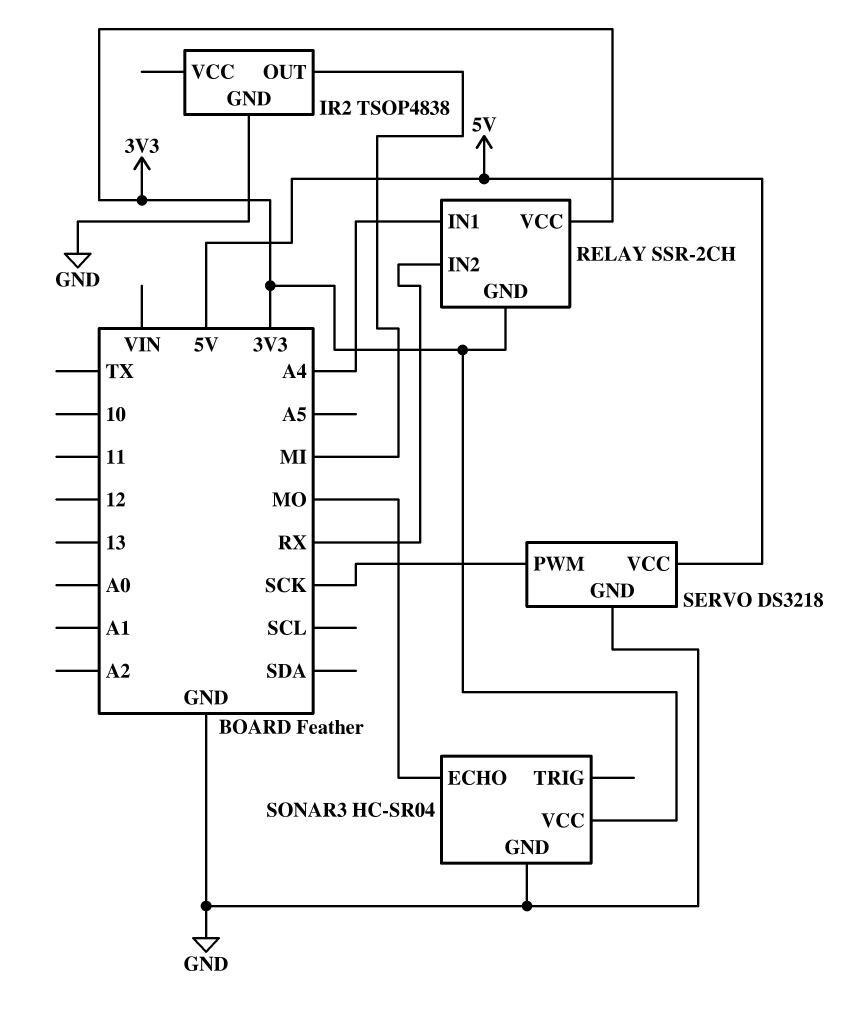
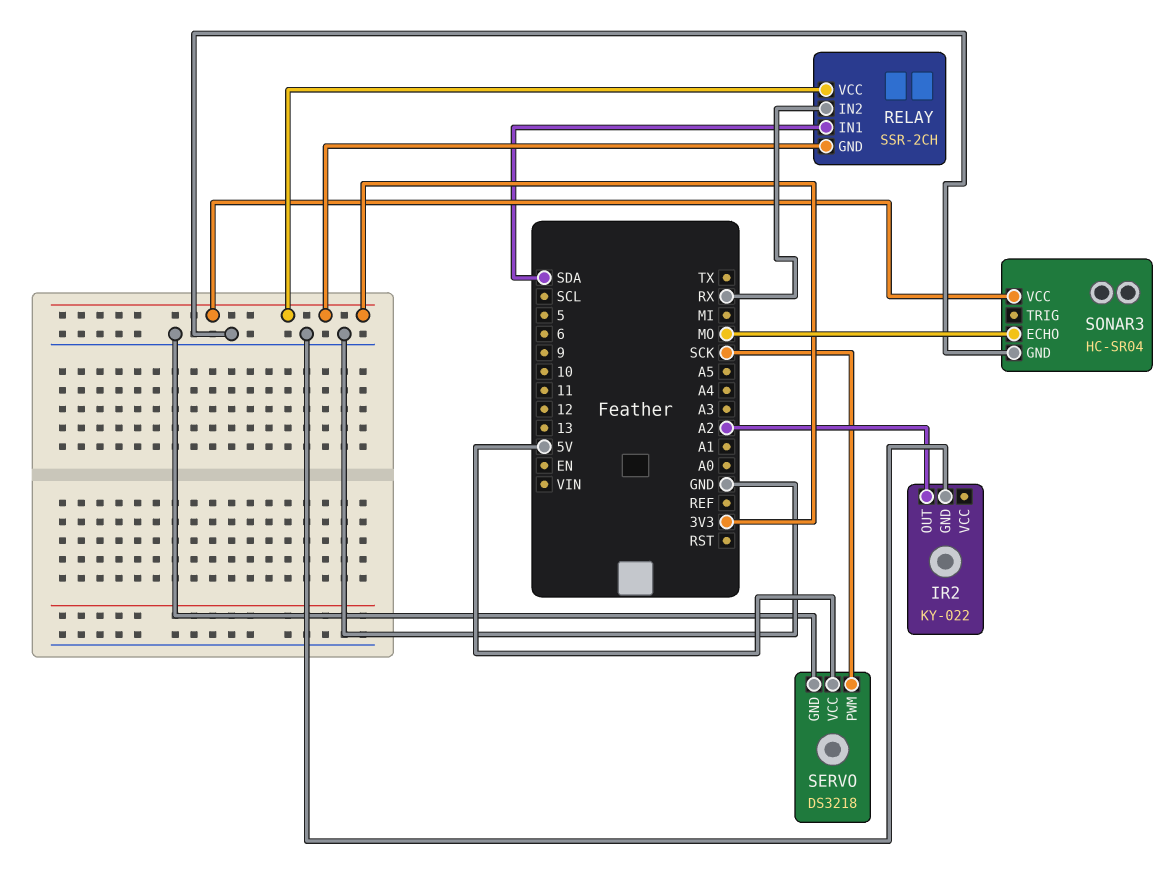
IR2: TSOP4838 -> KY-022
IR2 pin OUT: MI -> A2
RELAY pin IN1: A4 -> SDA

